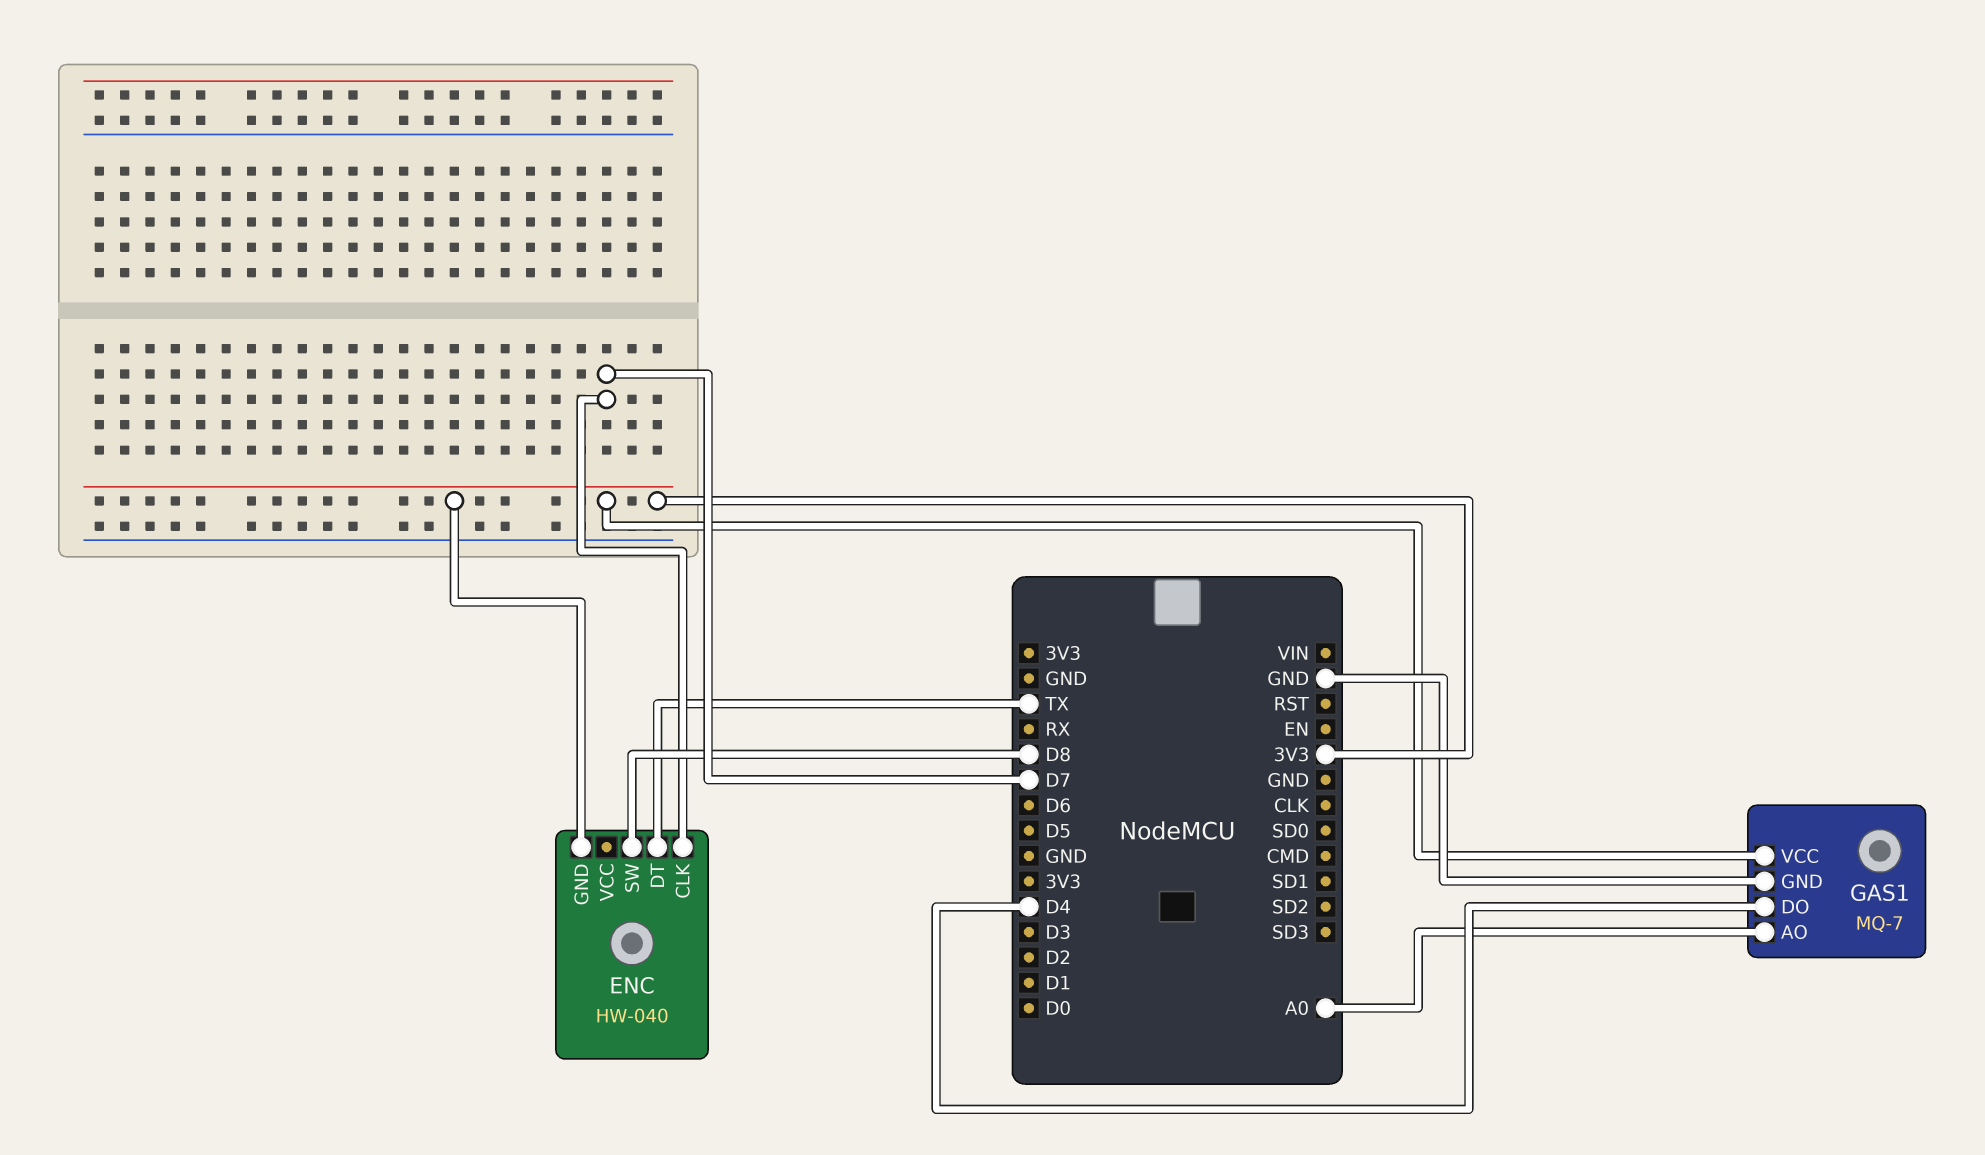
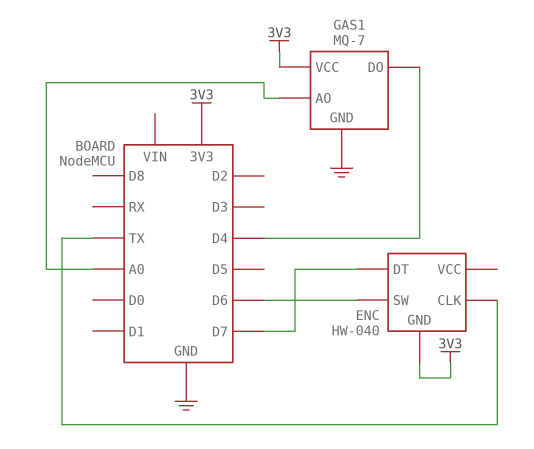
ENC pin CLK: D7 -> TX
ENC pin DT: TX -> D7
ENC pin SW: D8 -> D6

